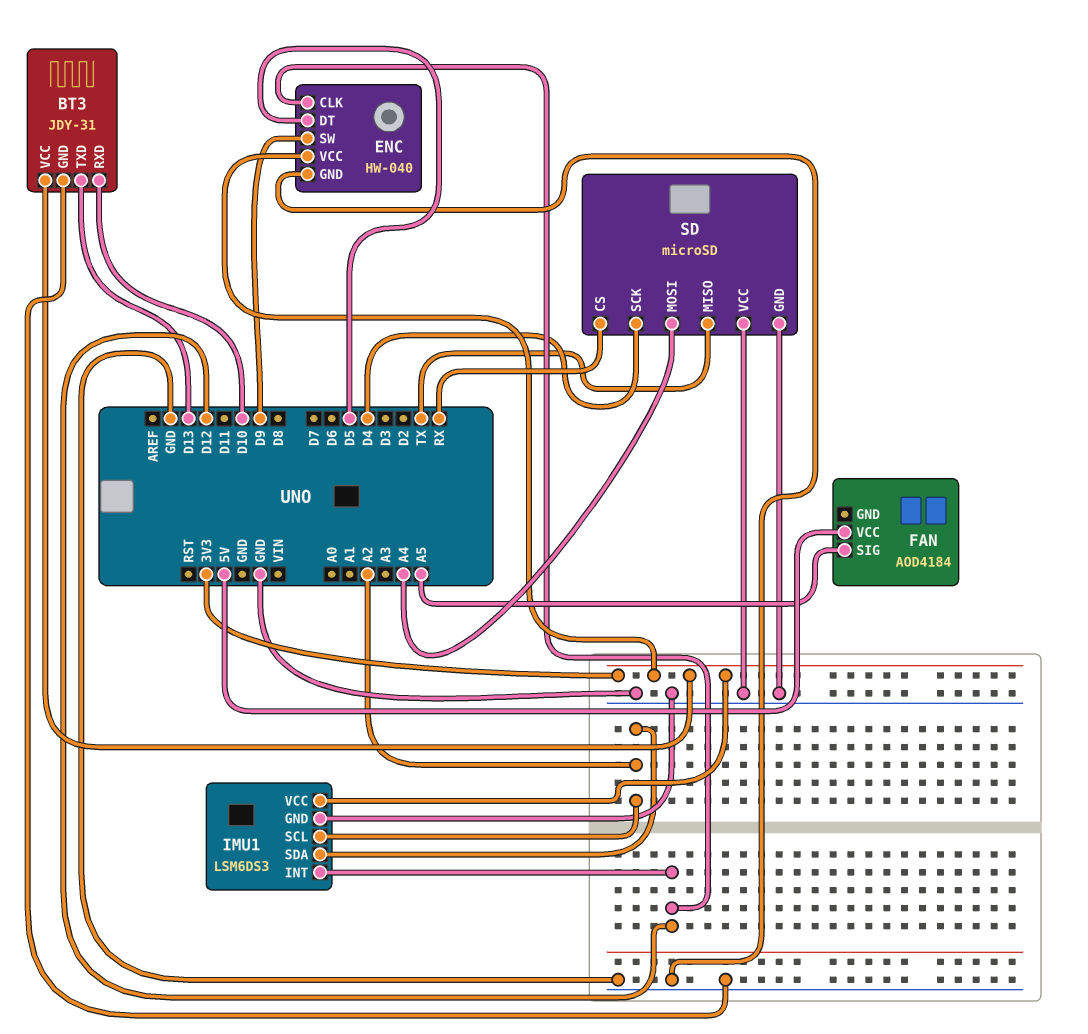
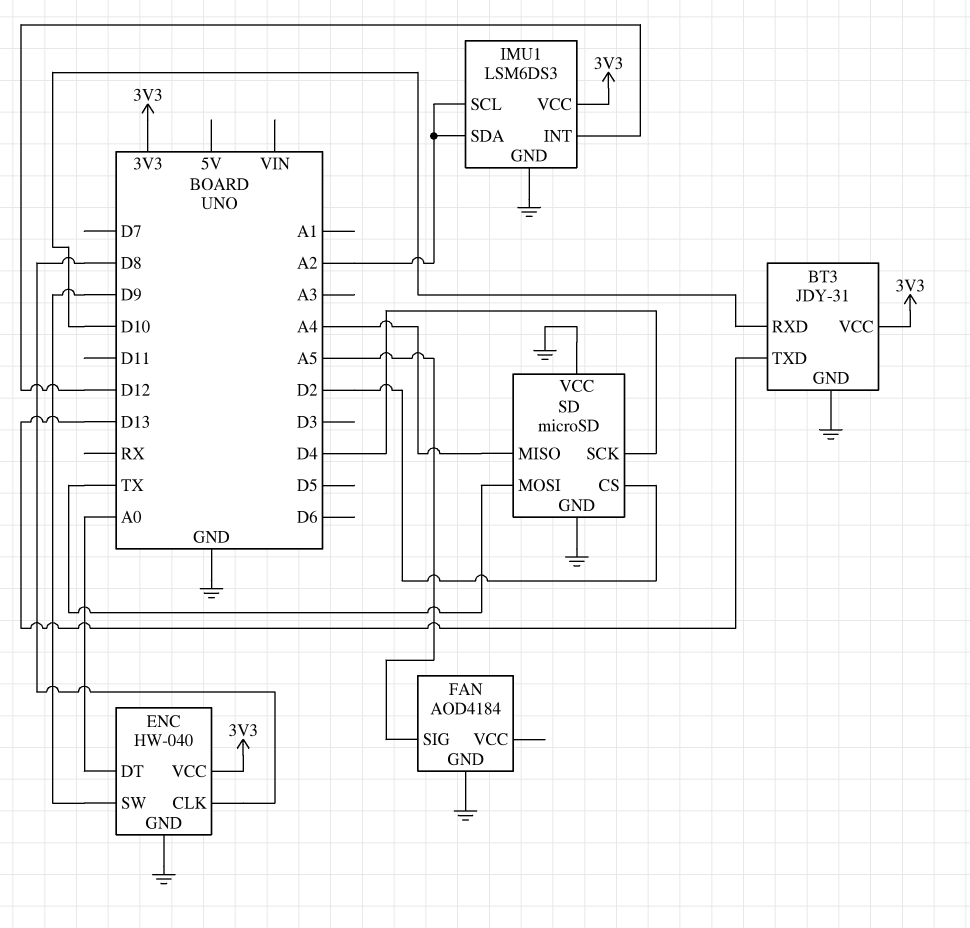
ENC pin CLK: D12 -> D8
ENC pin DT: D5 -> A0
FAN pin GND: none -> GND
FAN pin VCC: 5V -> none
SD pin CS: RX -> D2
SD pin MISO: TX -> A4
SD pin MOSI: A4 -> TX

